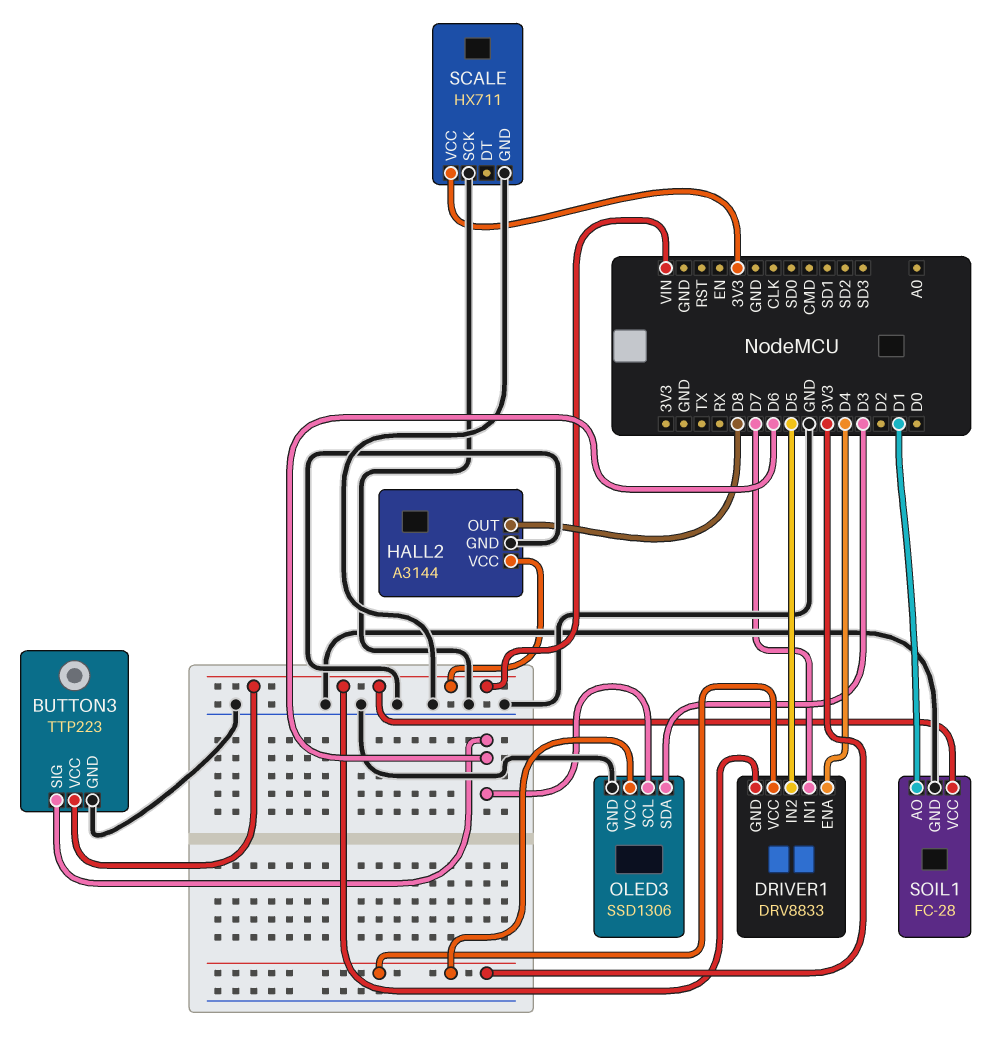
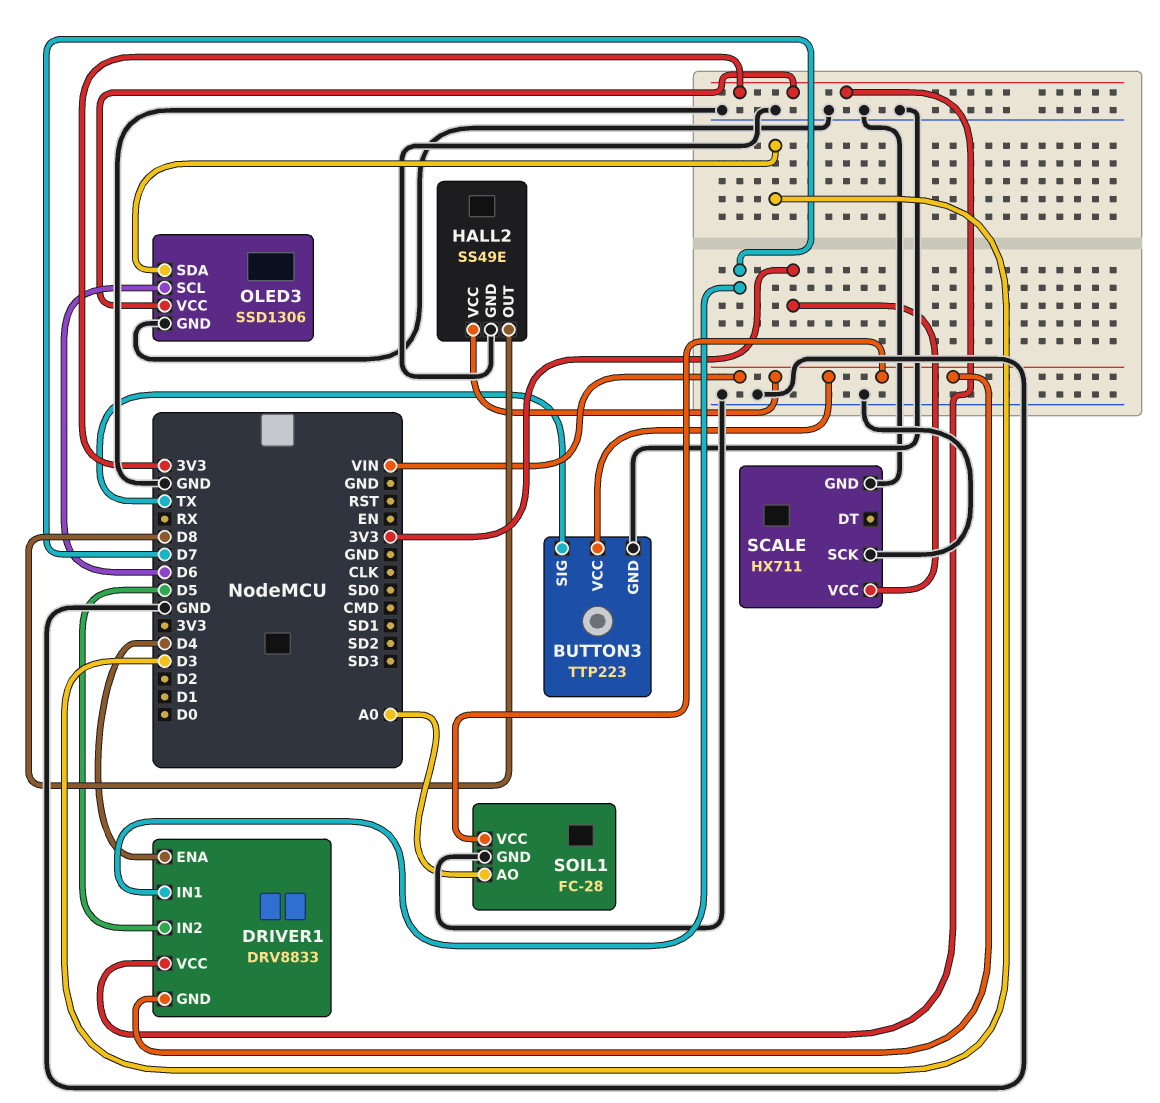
BUTTON3 pin SIG: D6 -> TX
HALL2: A3144 -> SS49E
SOIL1 pin AO: D1 -> A0

